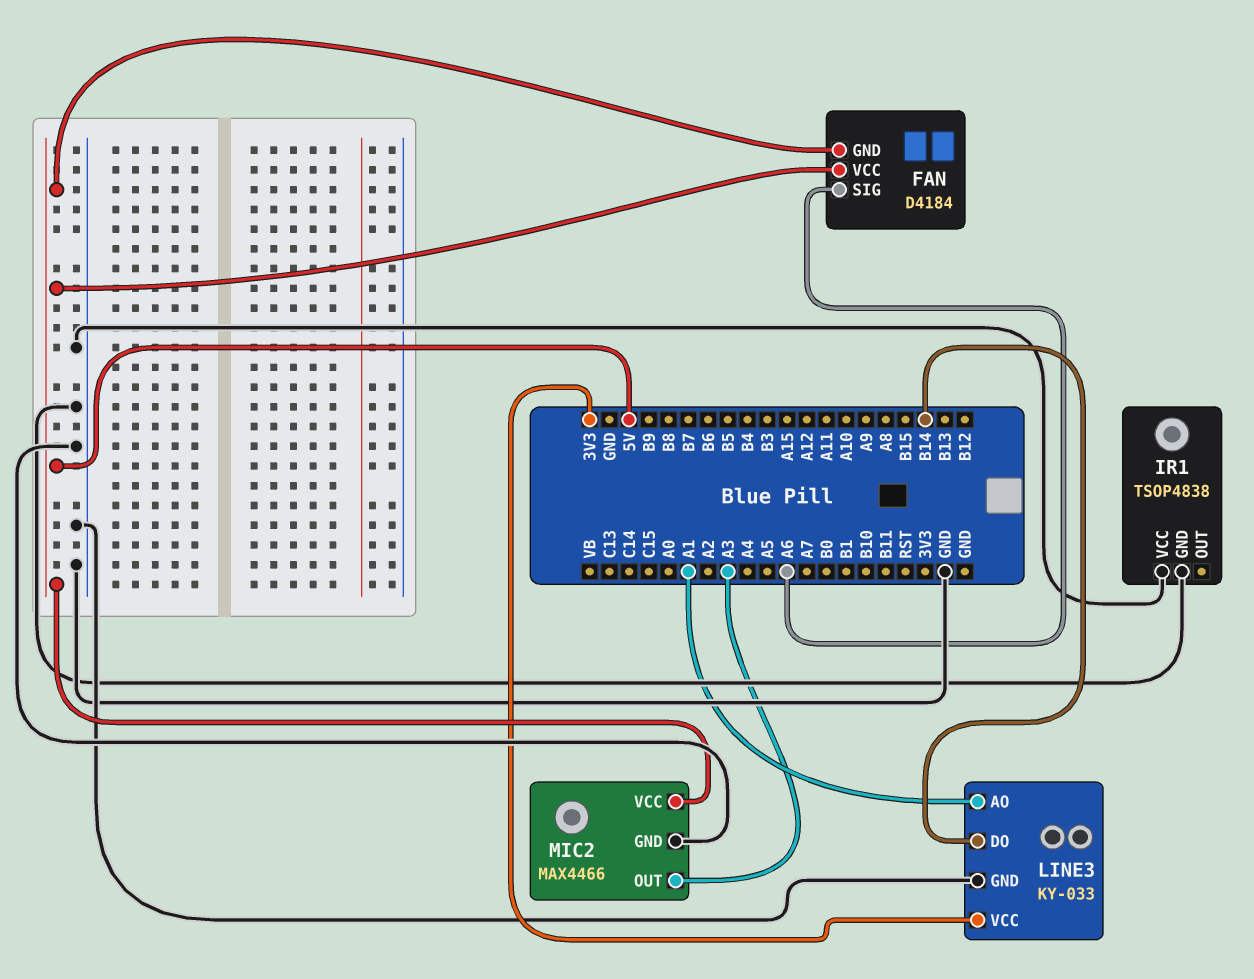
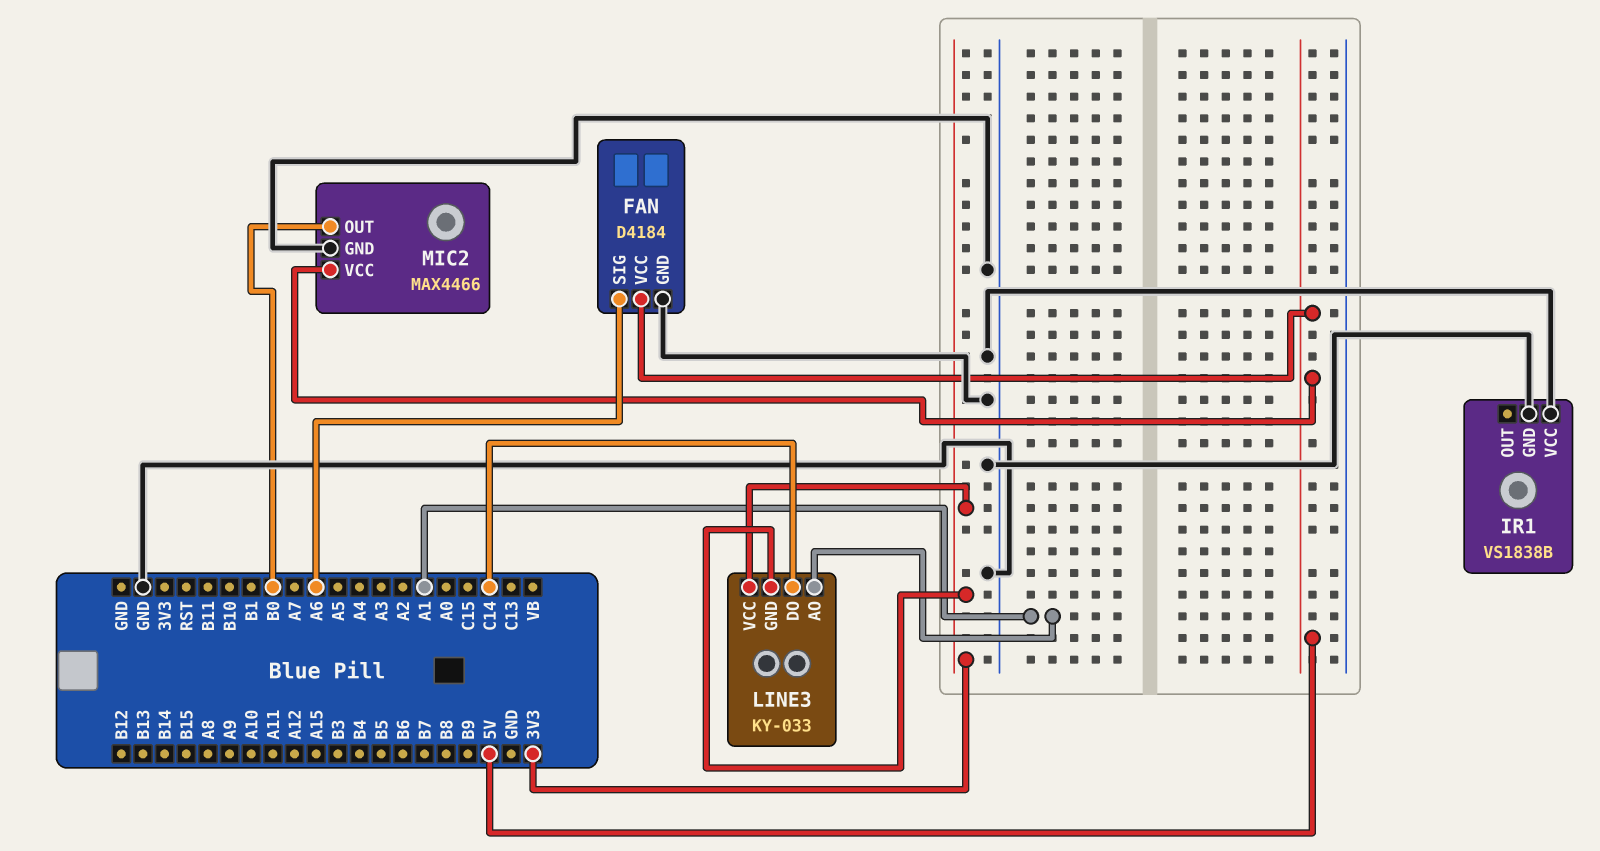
FAN pin GND: 5V -> GND
IR1: TSOP4838 -> VS1838B
LINE3 pin DO: B14 -> C14
LINE3 pin GND: GND -> 3V3
MIC2 pin OUT: A3 -> B0

